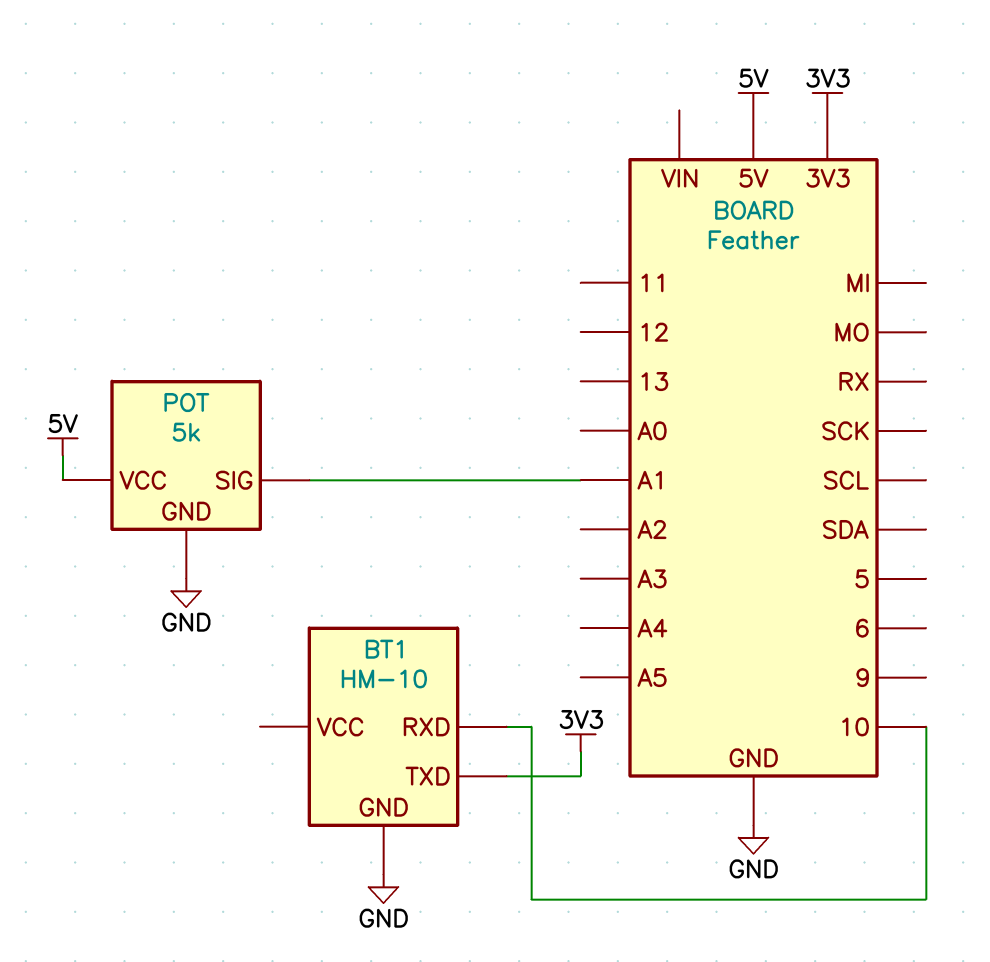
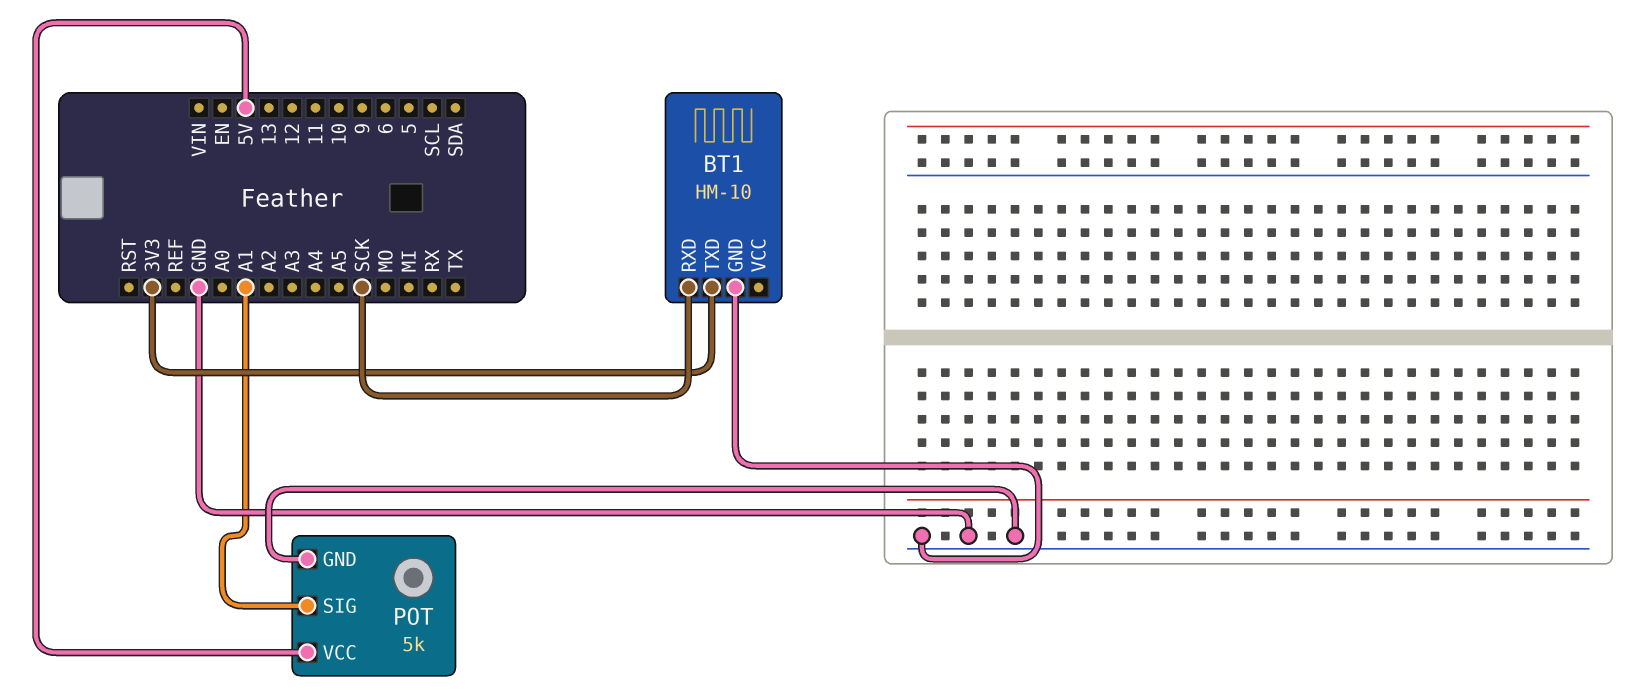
BT1 pin RXD: 10 -> SCK

